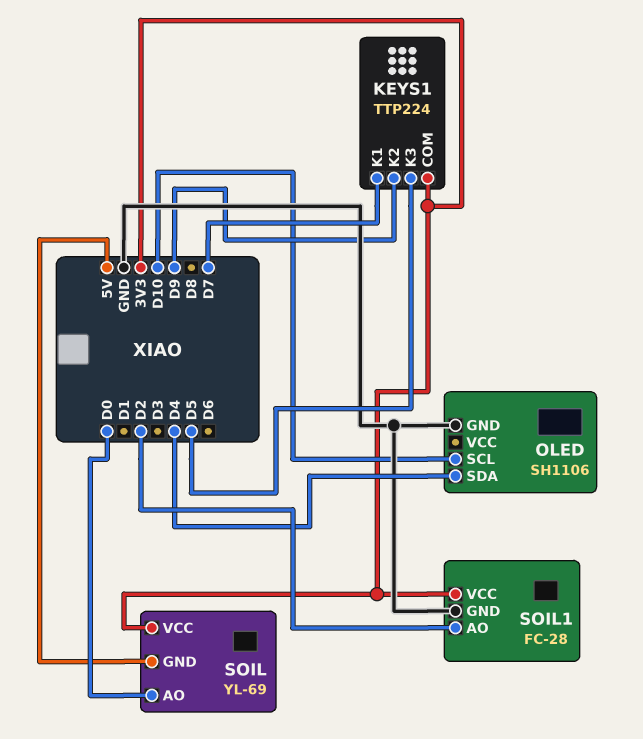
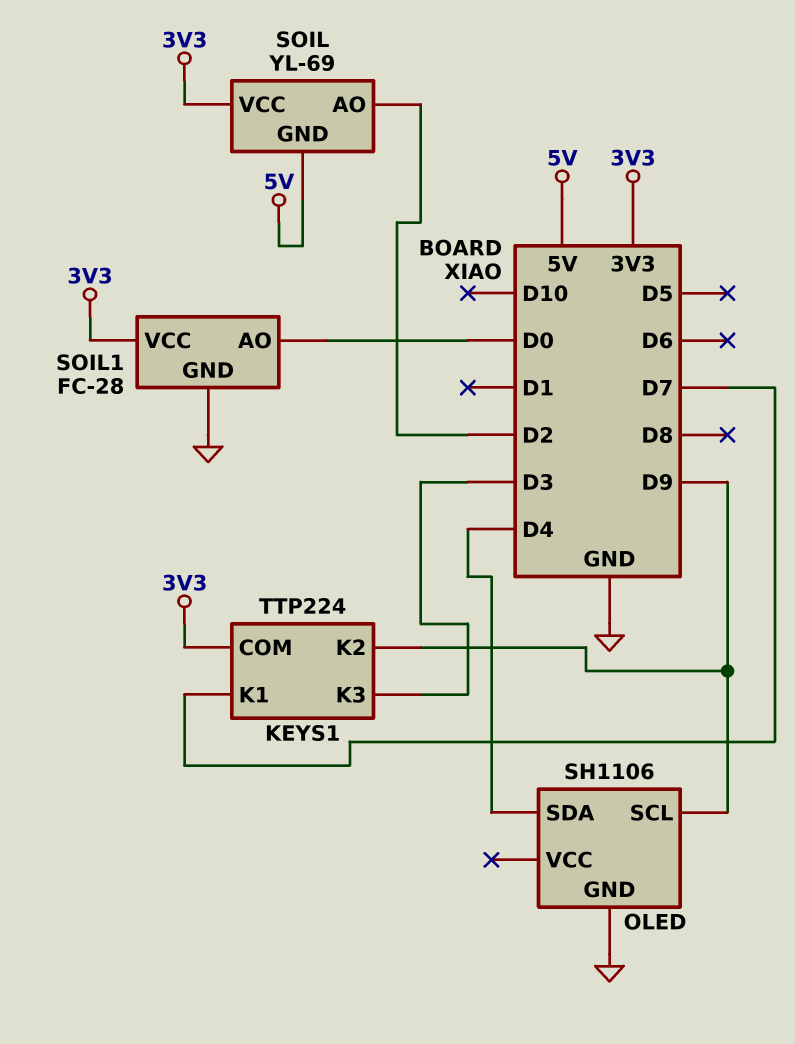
KEYS1 pin K3: D5 -> D3
OLED pin SCL: D10 -> D9
SOIL pin AO: D0 -> D2
SOIL1 pin AO: D2 -> D0

